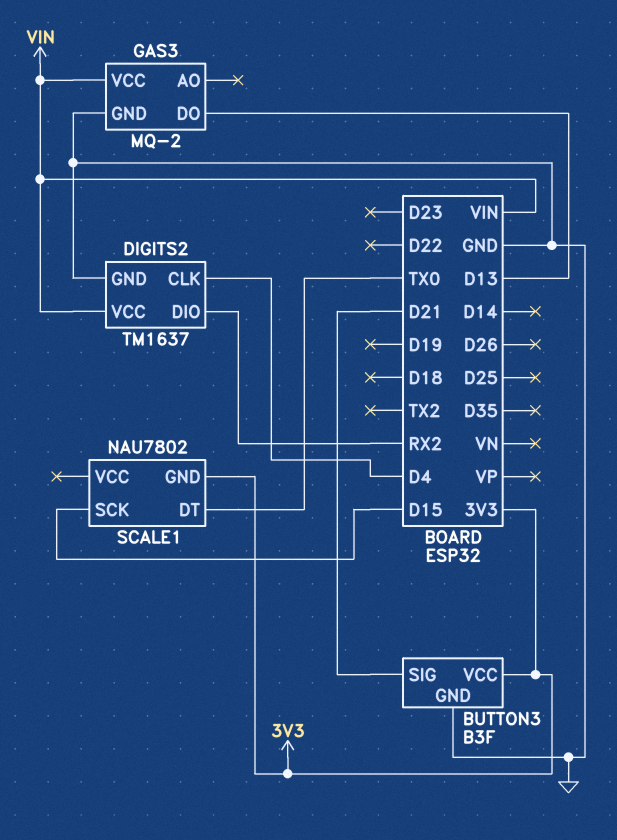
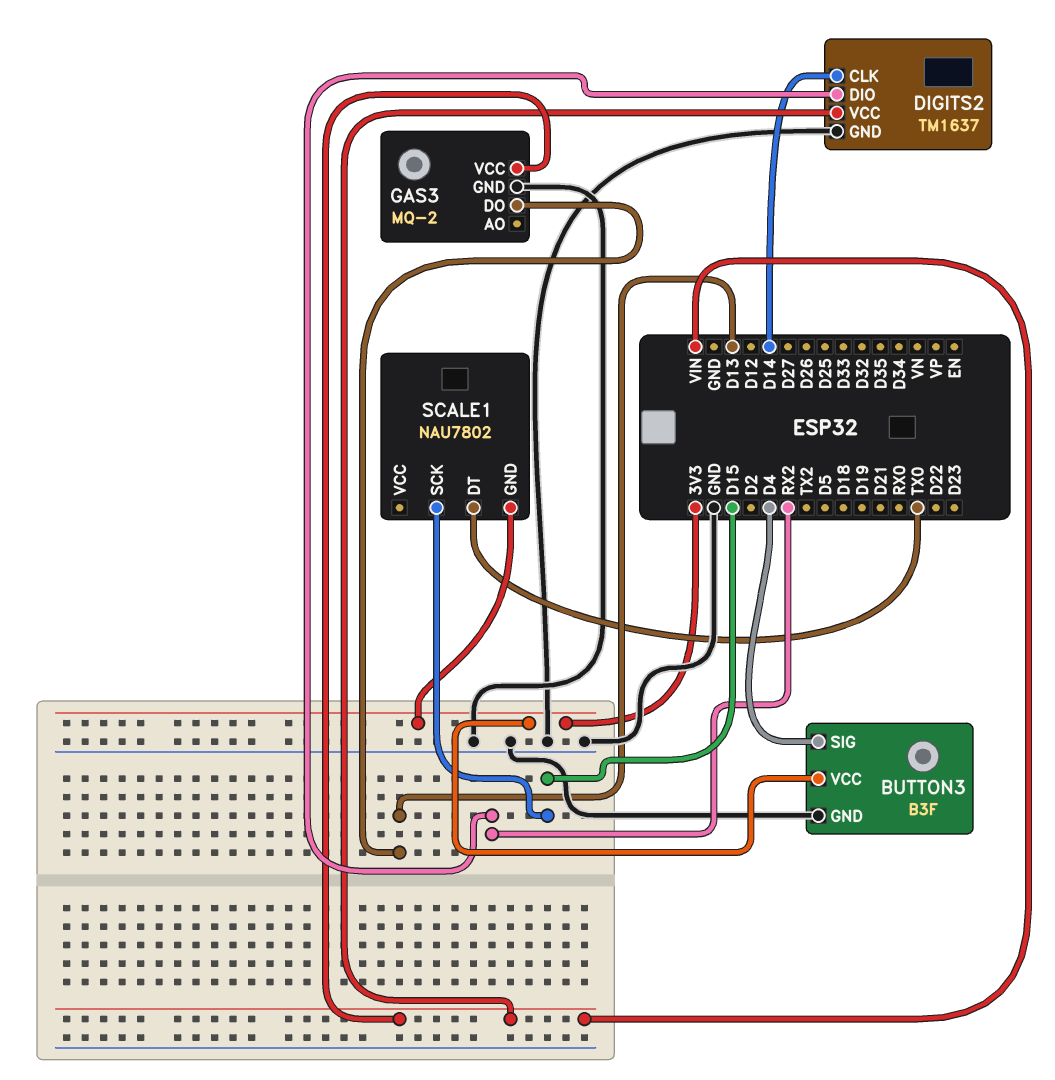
BUTTON3 pin SIG: D21 -> D4
DIGITS2 pin CLK: D4 -> D14

